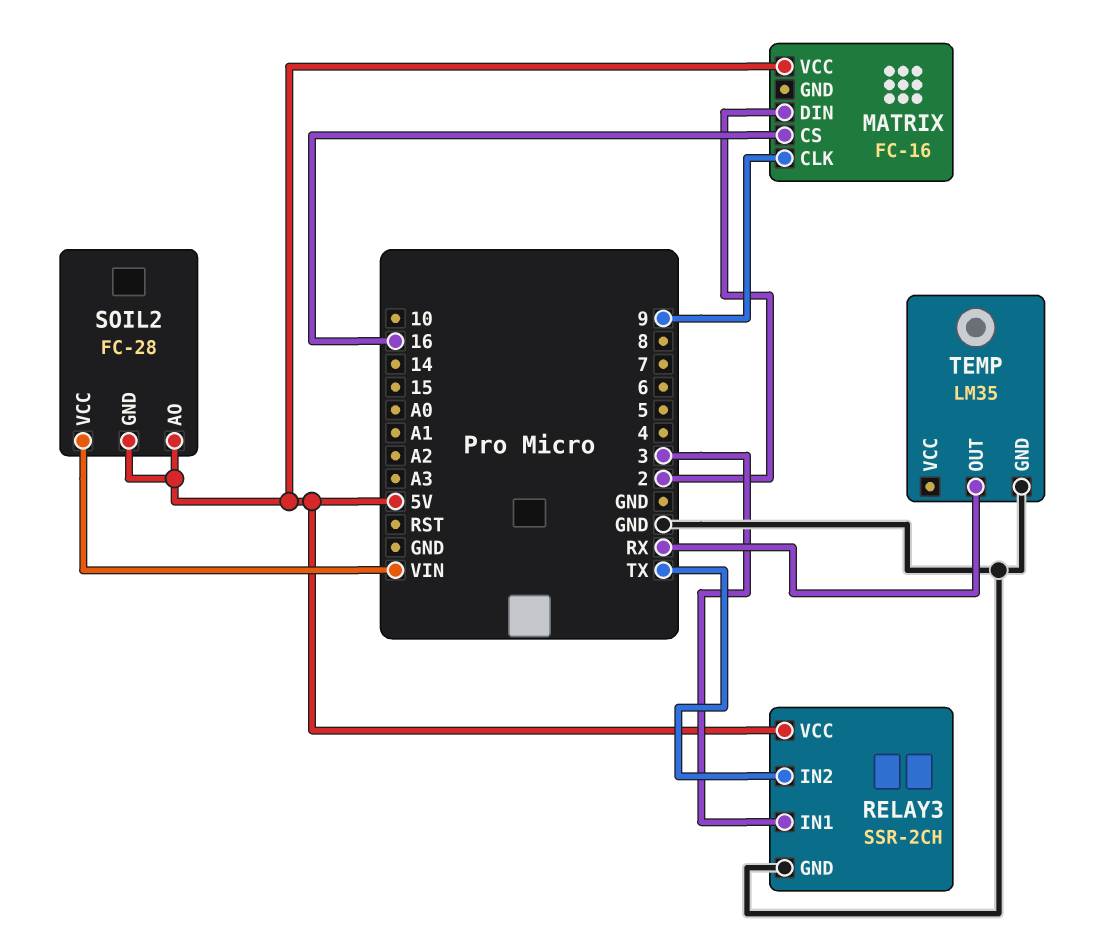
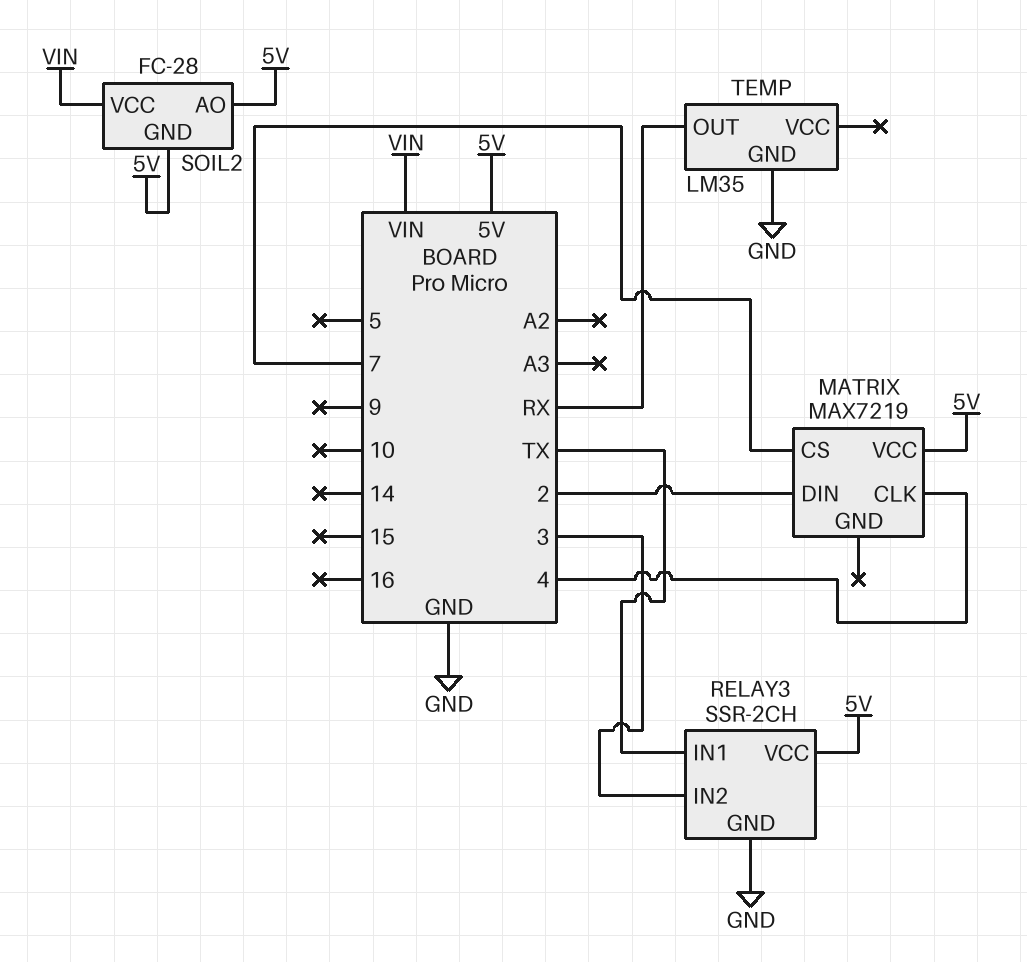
MATRIX: FC-16 -> MAX7219
MATRIX pin CLK: 9 -> 4
MATRIX pin CS: 16 -> 7
RELAY3 pin IN1: 3 -> TX
RELAY3 pin IN2: TX -> 3

